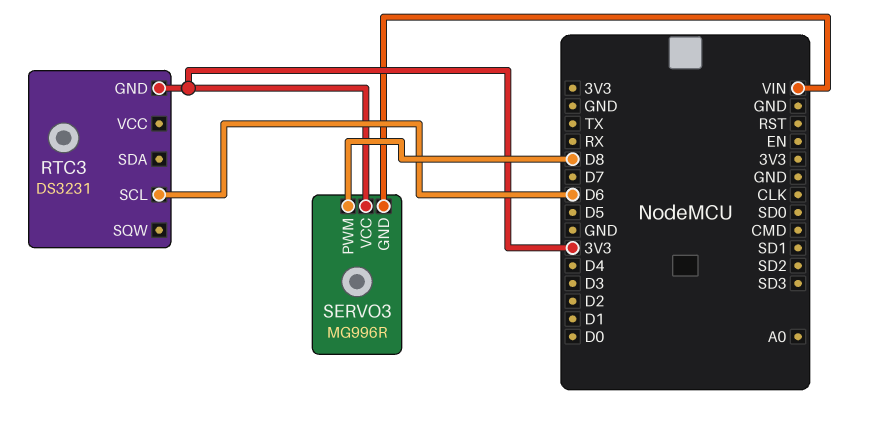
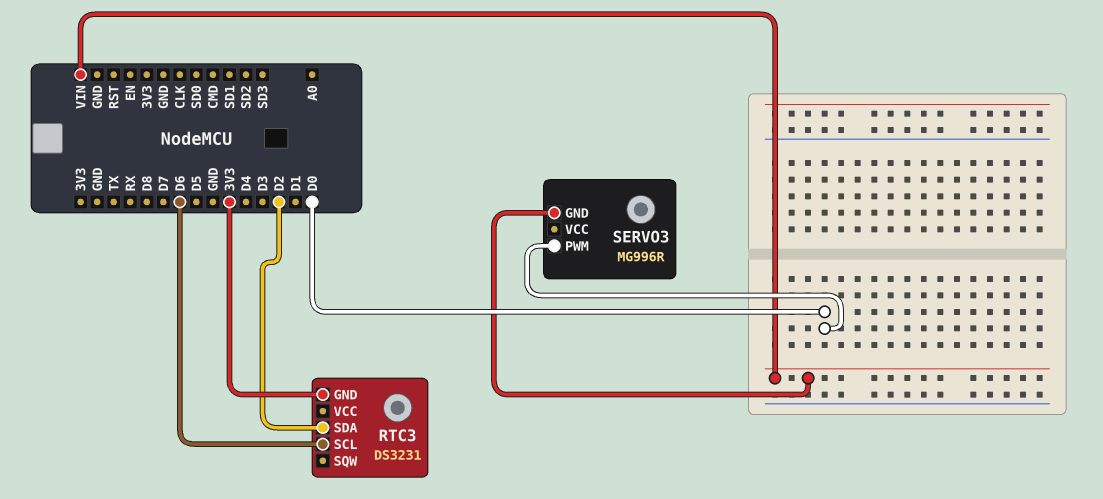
RTC3 pin SDA: none -> D2
SERVO3 pin PWM: D8 -> D0
SERVO3 pin VCC: 3V3 -> none

